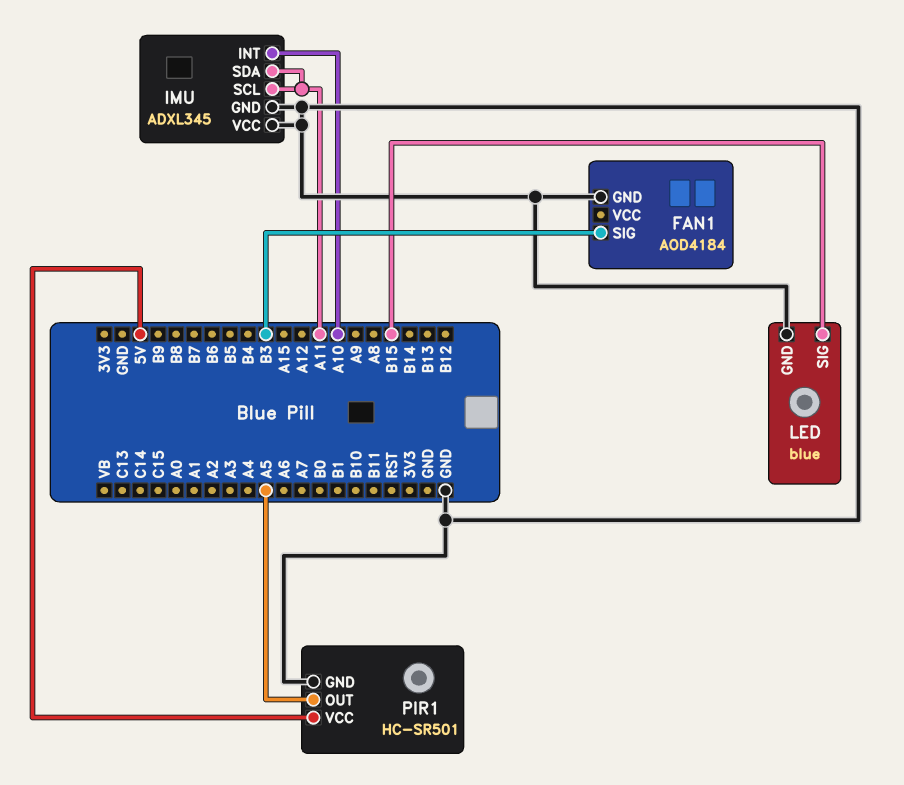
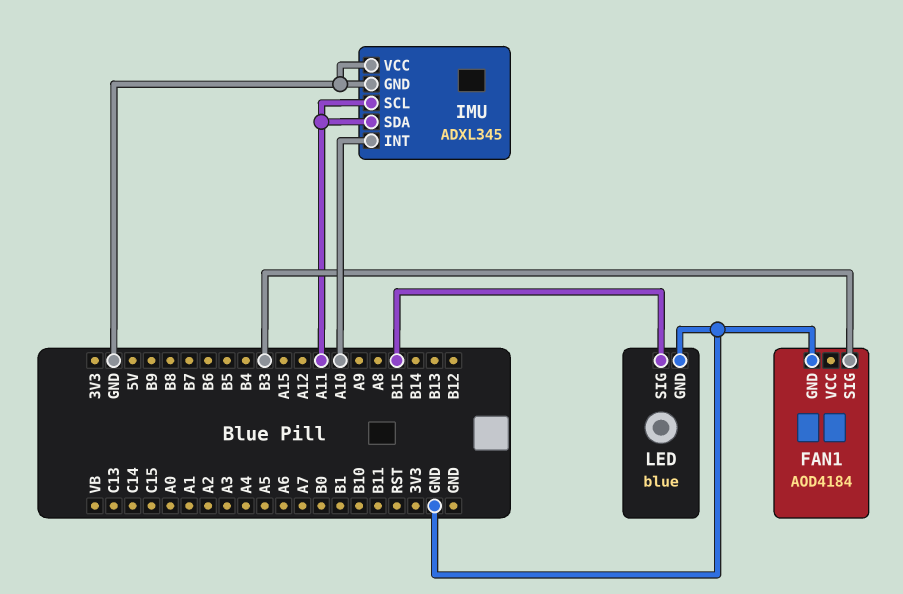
PIR1: HC-SR501 -> none
PIR1 pin GND: GND -> none
PIR1 pin OUT: A5 -> none
PIR1 pin VCC: 5V -> none

